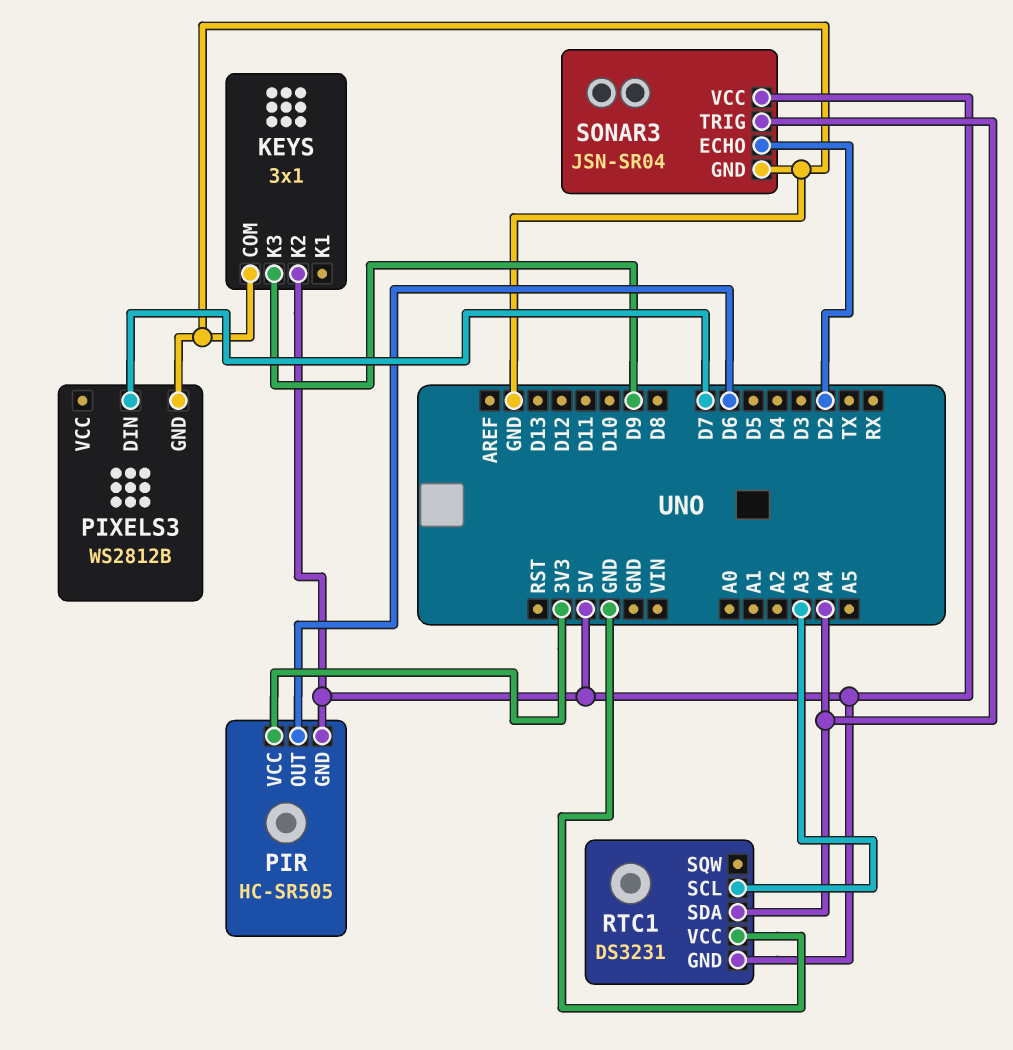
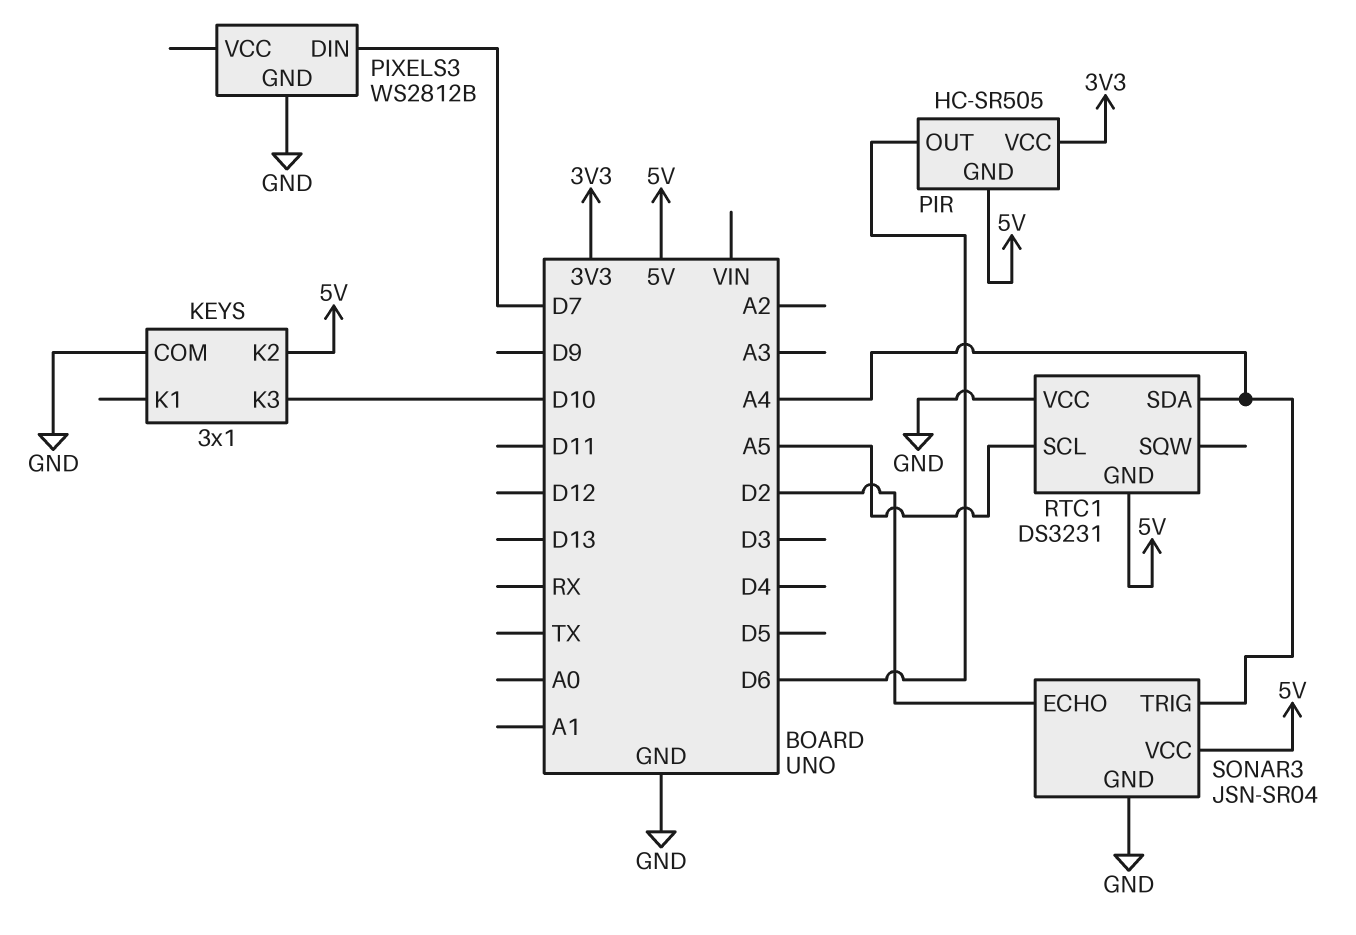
KEYS pin K3: D9 -> D10
RTC1 pin SCL: A3 -> A5

